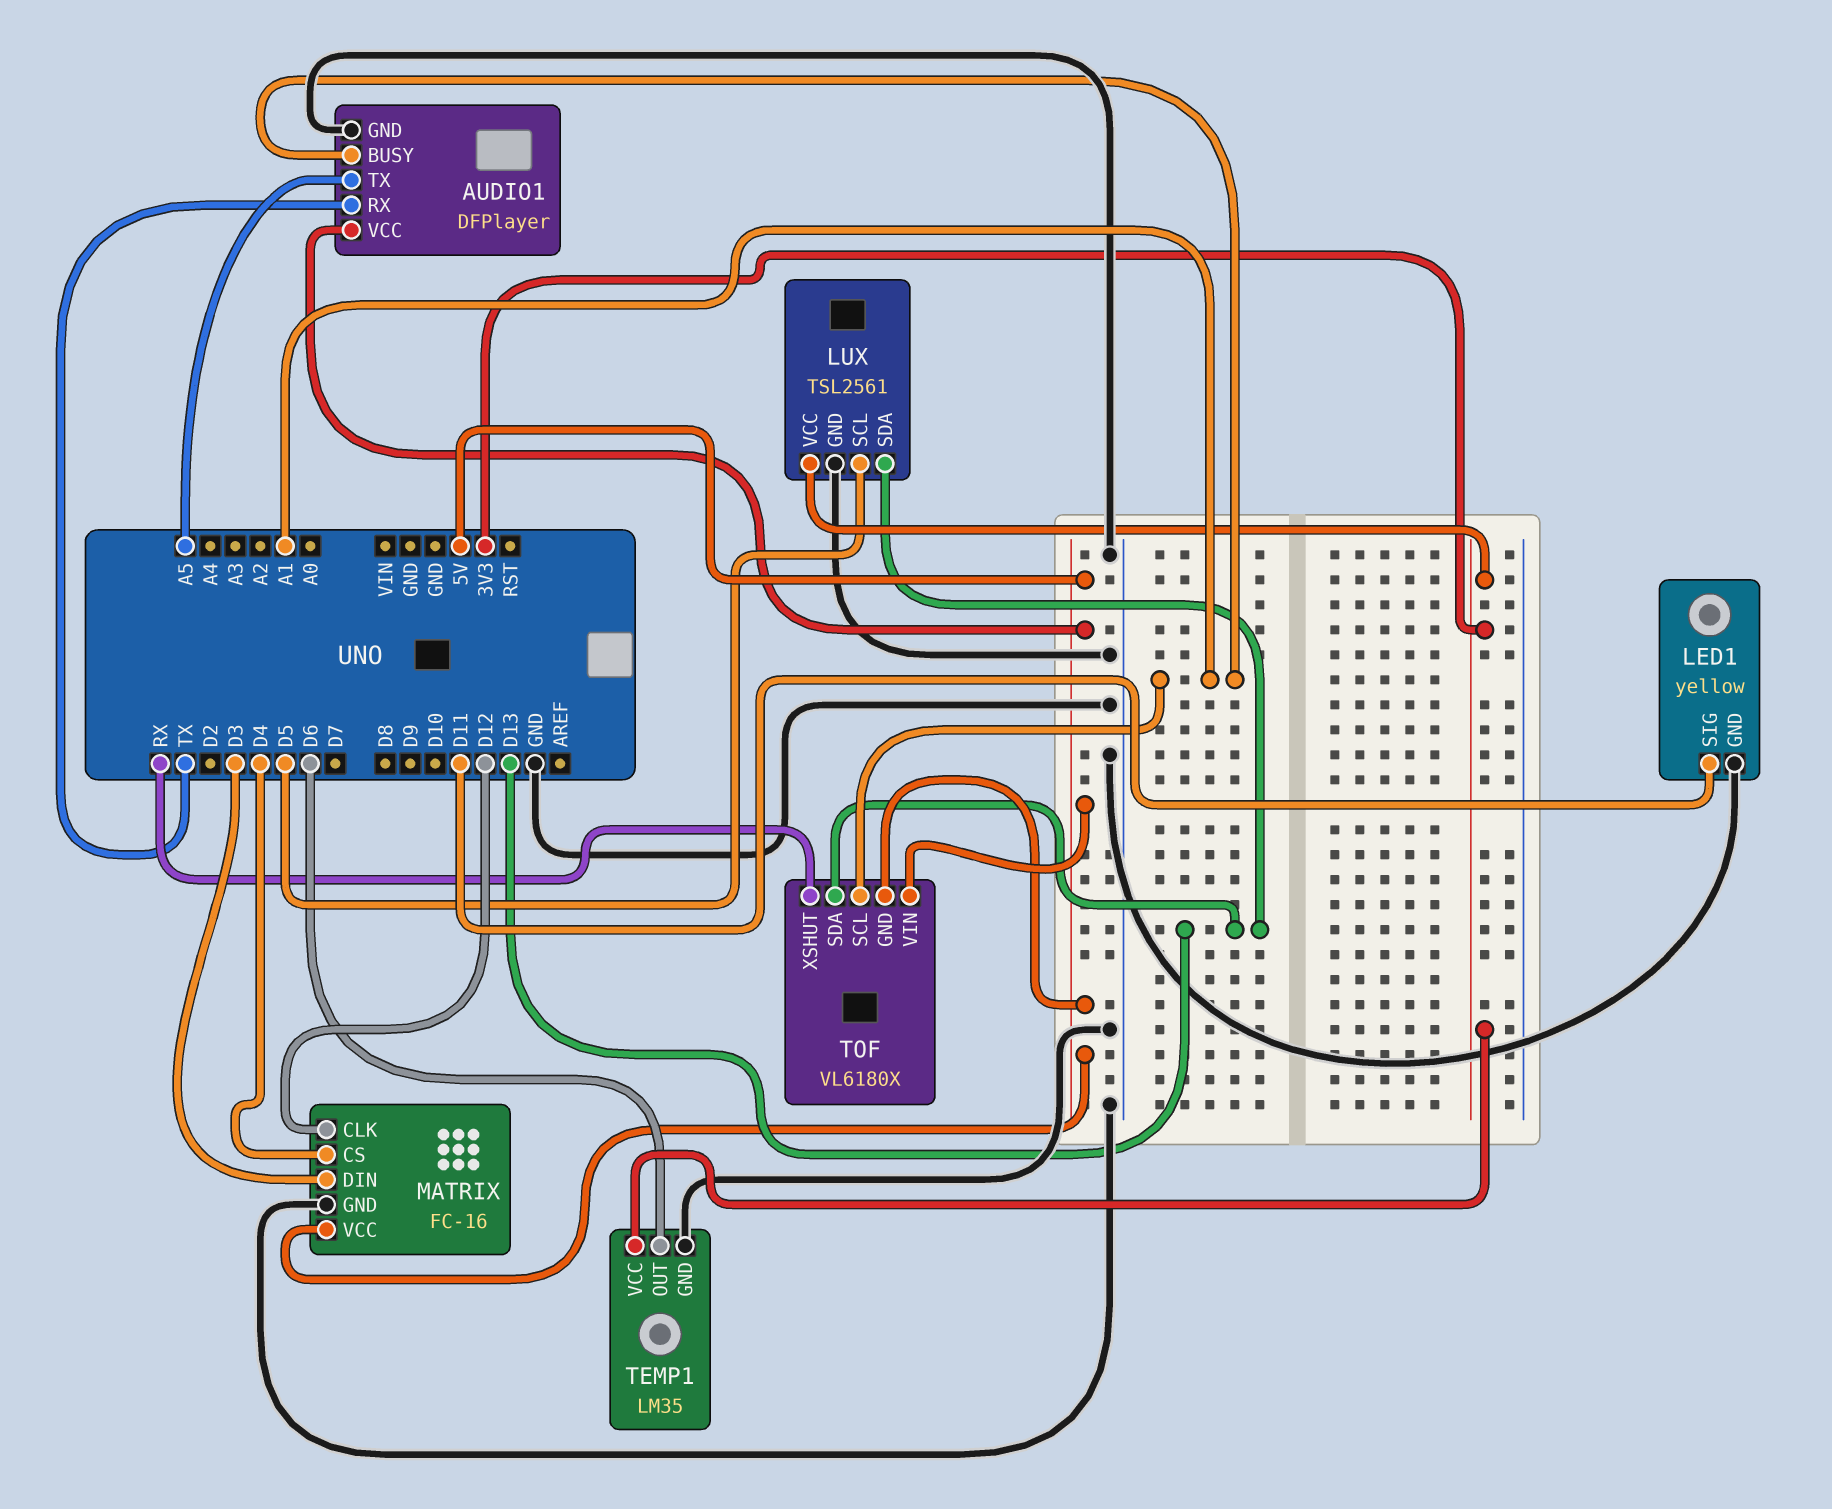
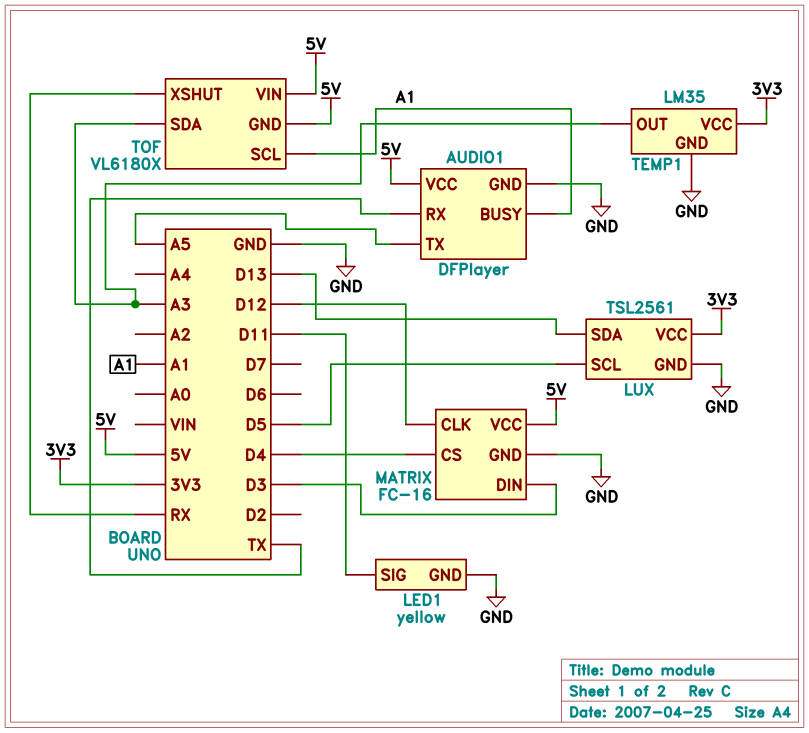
TEMP1 pin OUT: D6 -> A3
TOF pin SDA: D13 -> A3

